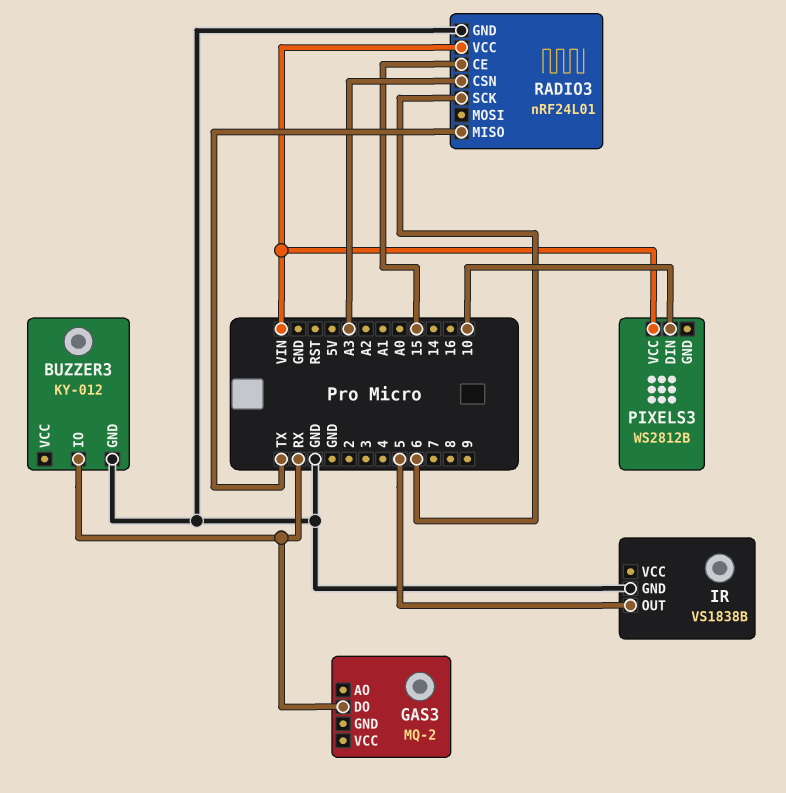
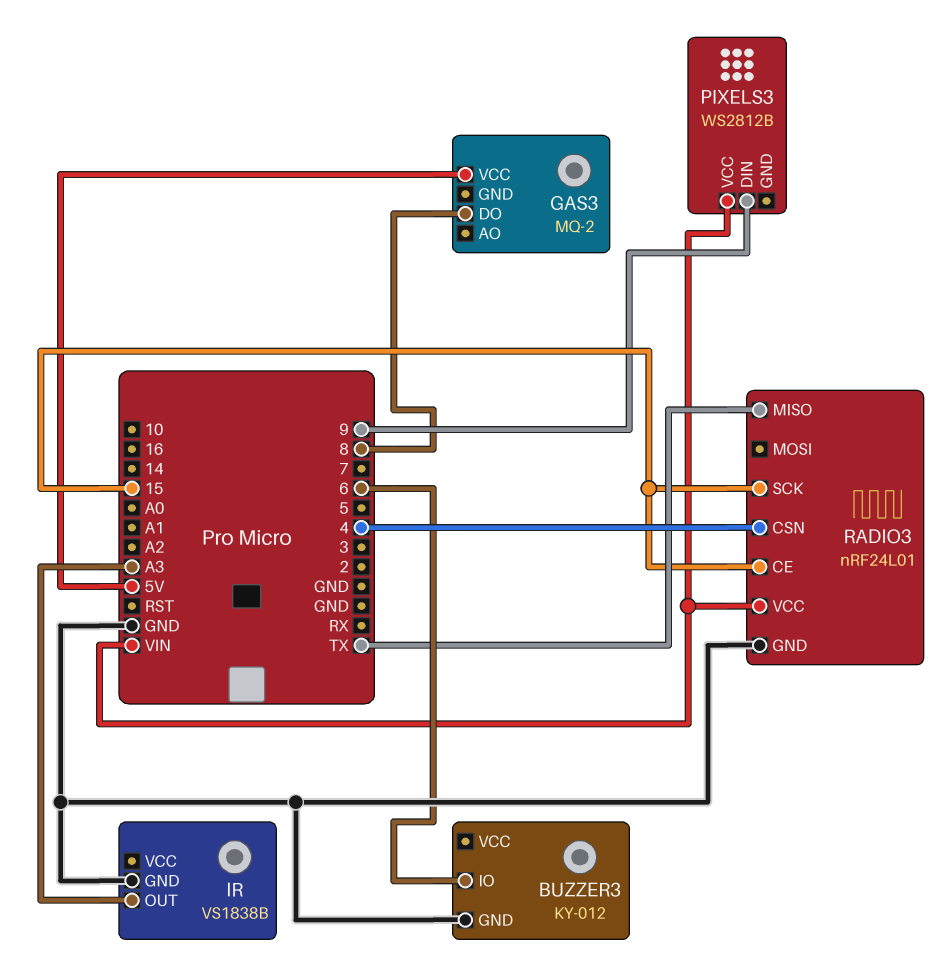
BUZZER3 pin IO: RX -> 6
GAS3 pin DO: RX -> 8
GAS3 pin VCC: none -> 5V
IR pin OUT: 5 -> A3
PIXELS3 pin DIN: 10 -> 9
RADIO3 pin CSN: A3 -> 4
RADIO3 pin SCK: 6 -> 15

